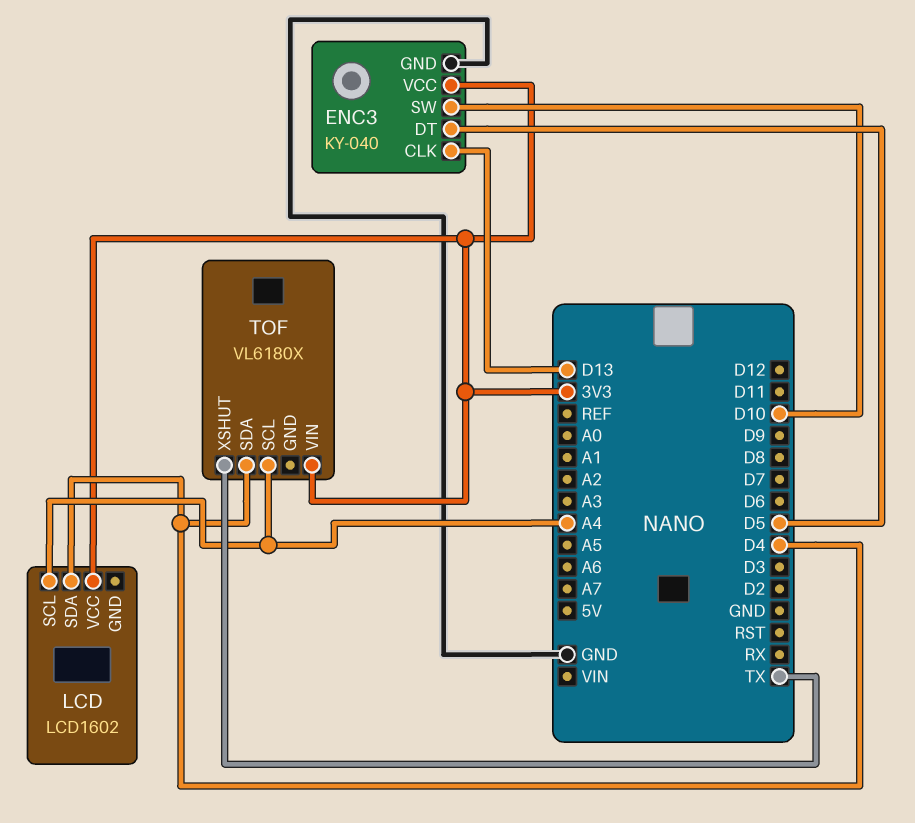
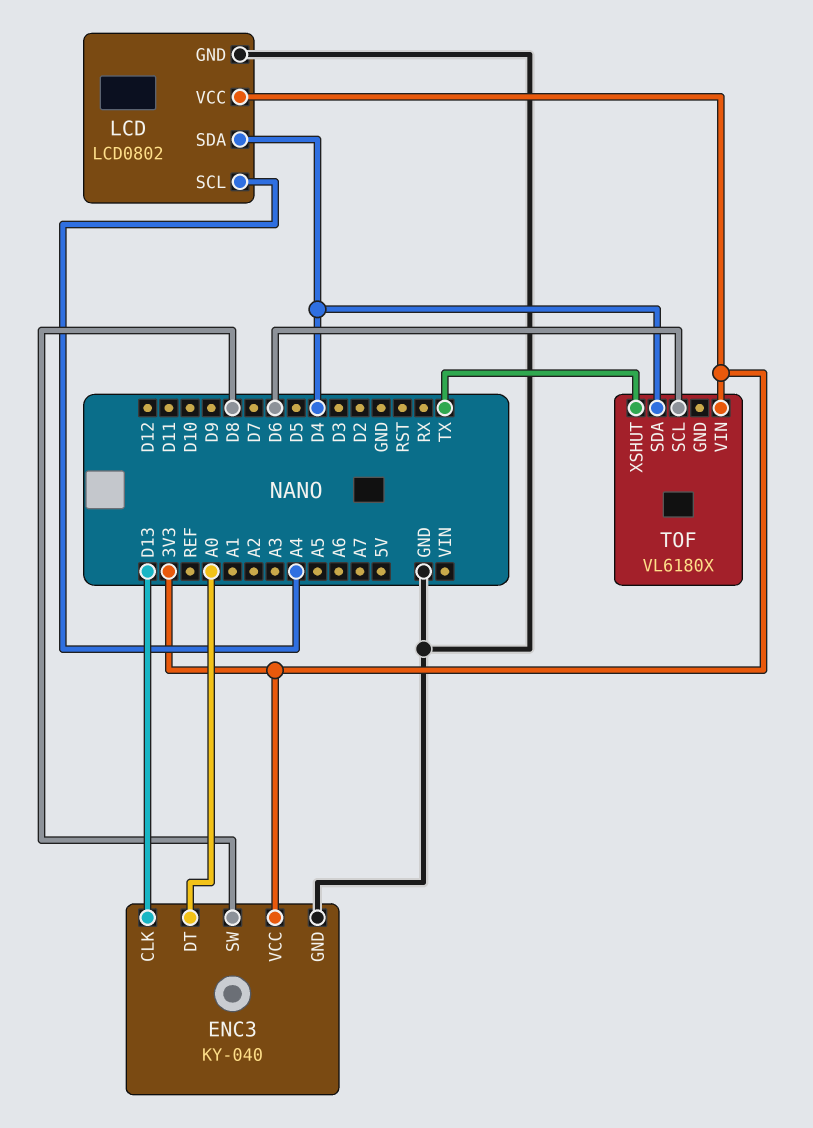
ENC3 pin DT: D5 -> A0
ENC3 pin SW: D10 -> D8
LCD: LCD1602 -> LCD0802
LCD pin GND: none -> GND
TOF pin SCL: A4 -> D6

